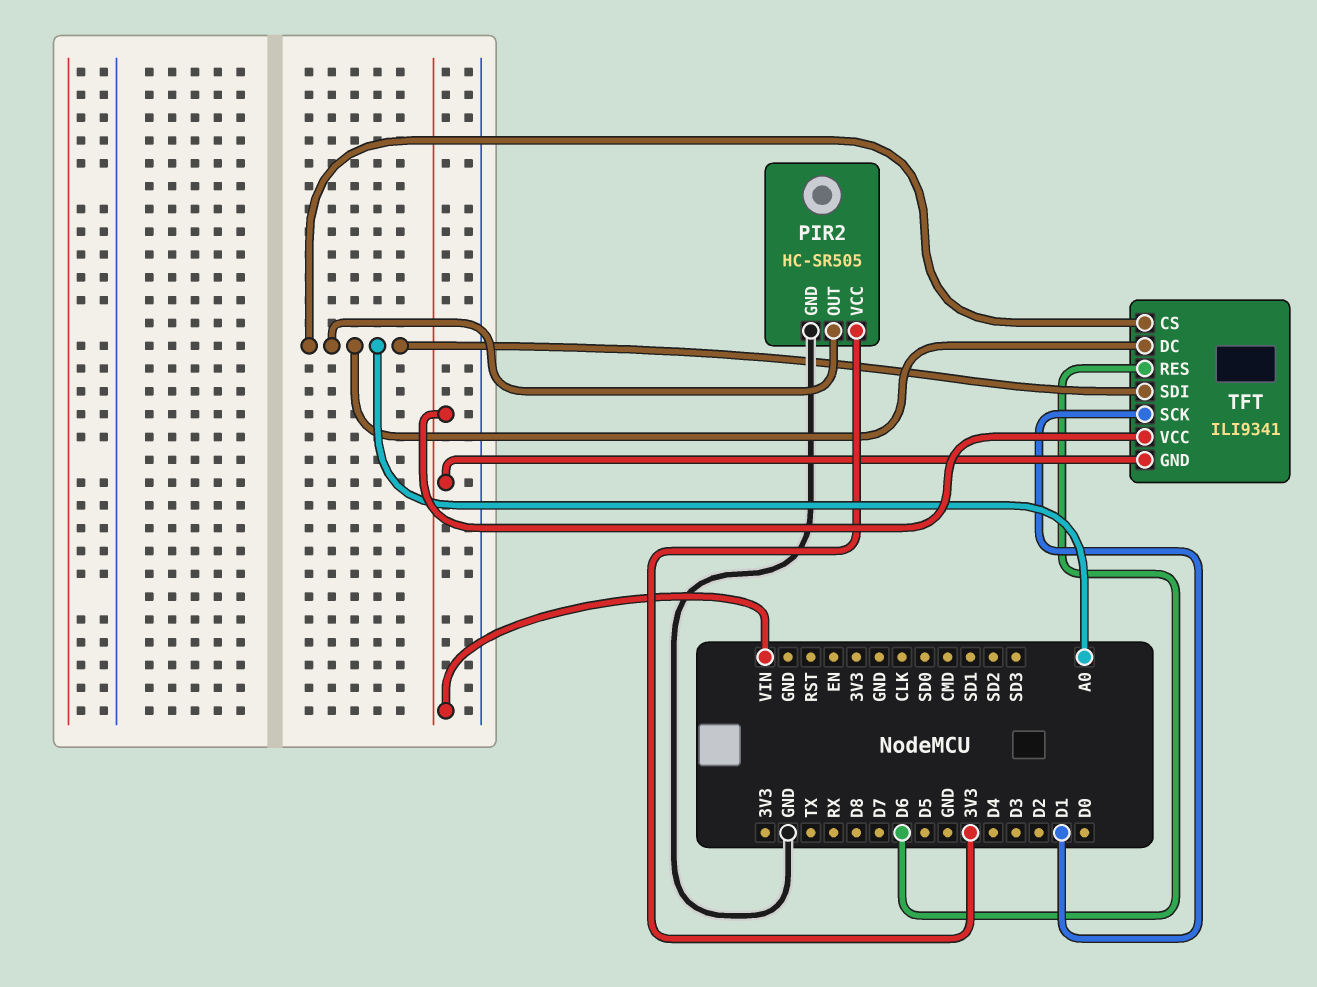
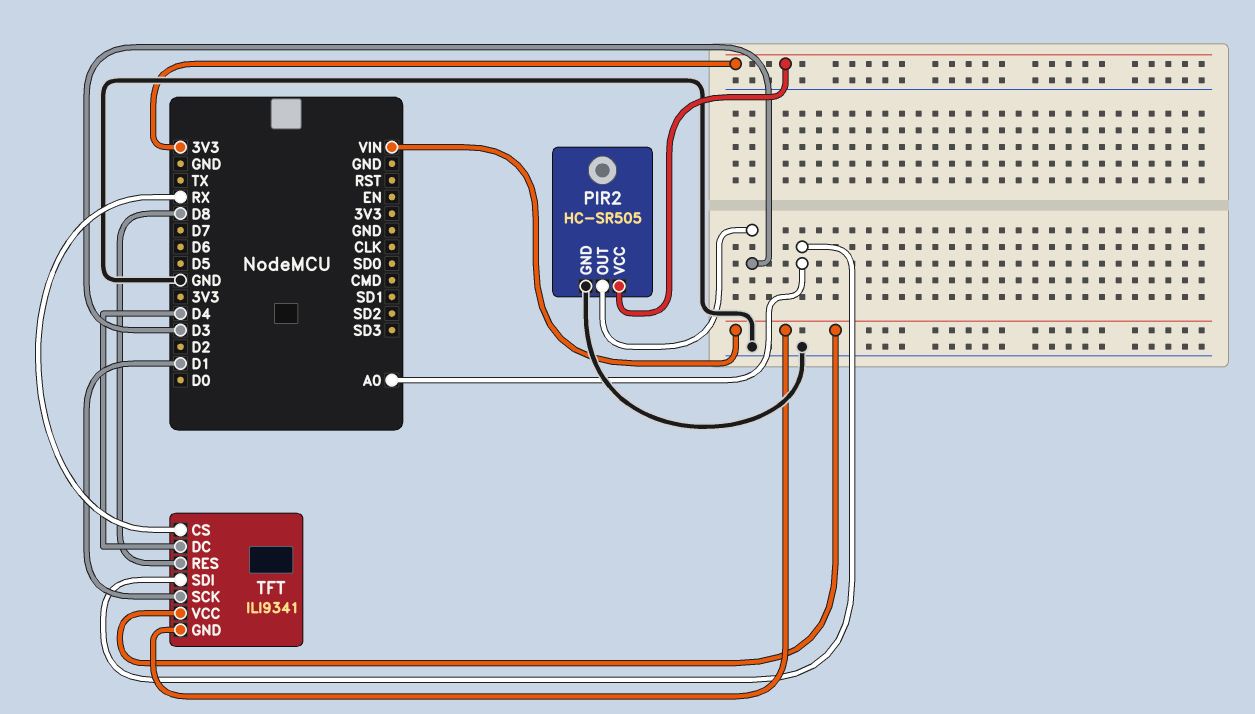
PIR2 pin OUT: A0 -> D3
TFT pin CS: A0 -> RX
TFT pin DC: A0 -> D4
TFT pin RES: D6 -> D8

